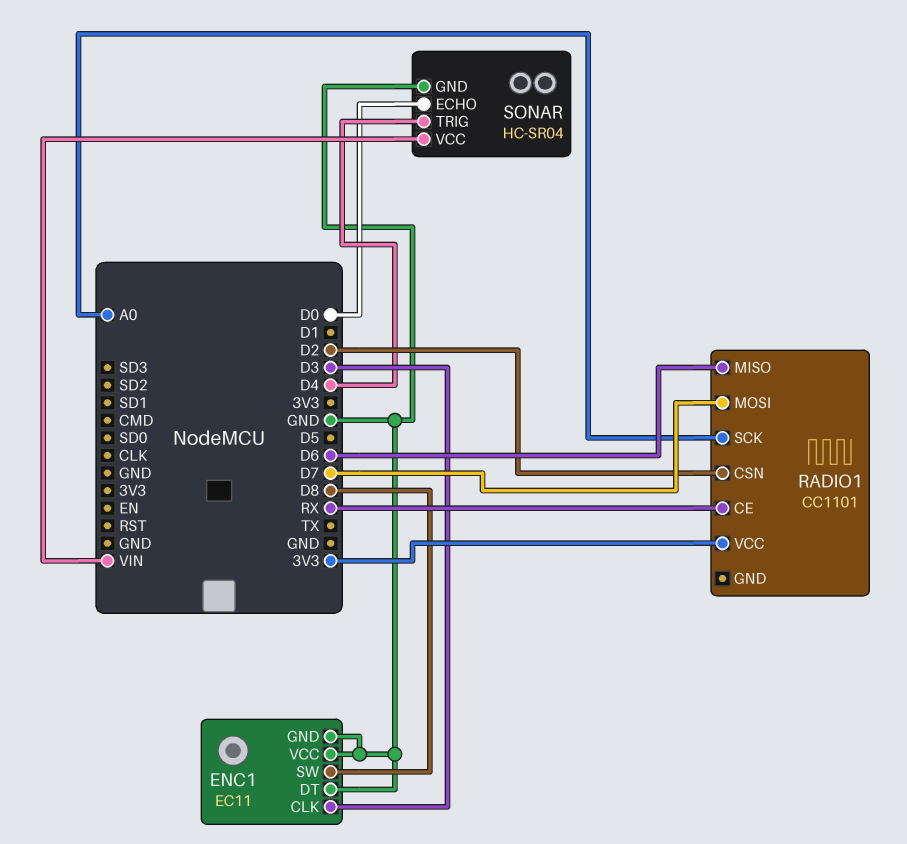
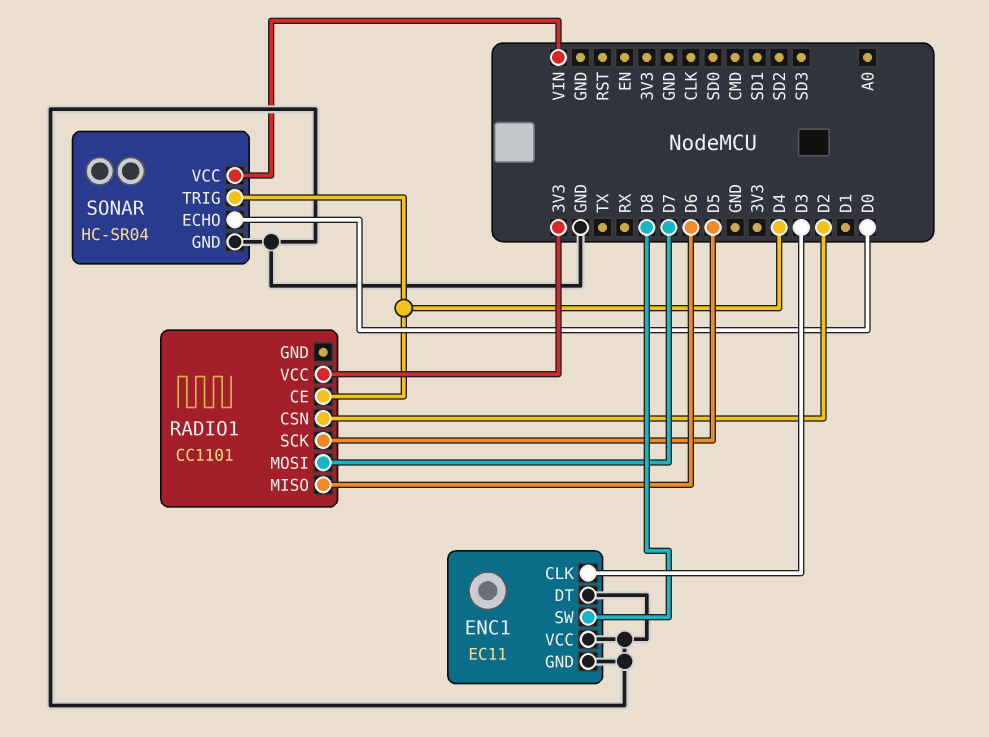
RADIO1 pin CE: RX -> D4
RADIO1 pin SCK: A0 -> D5

